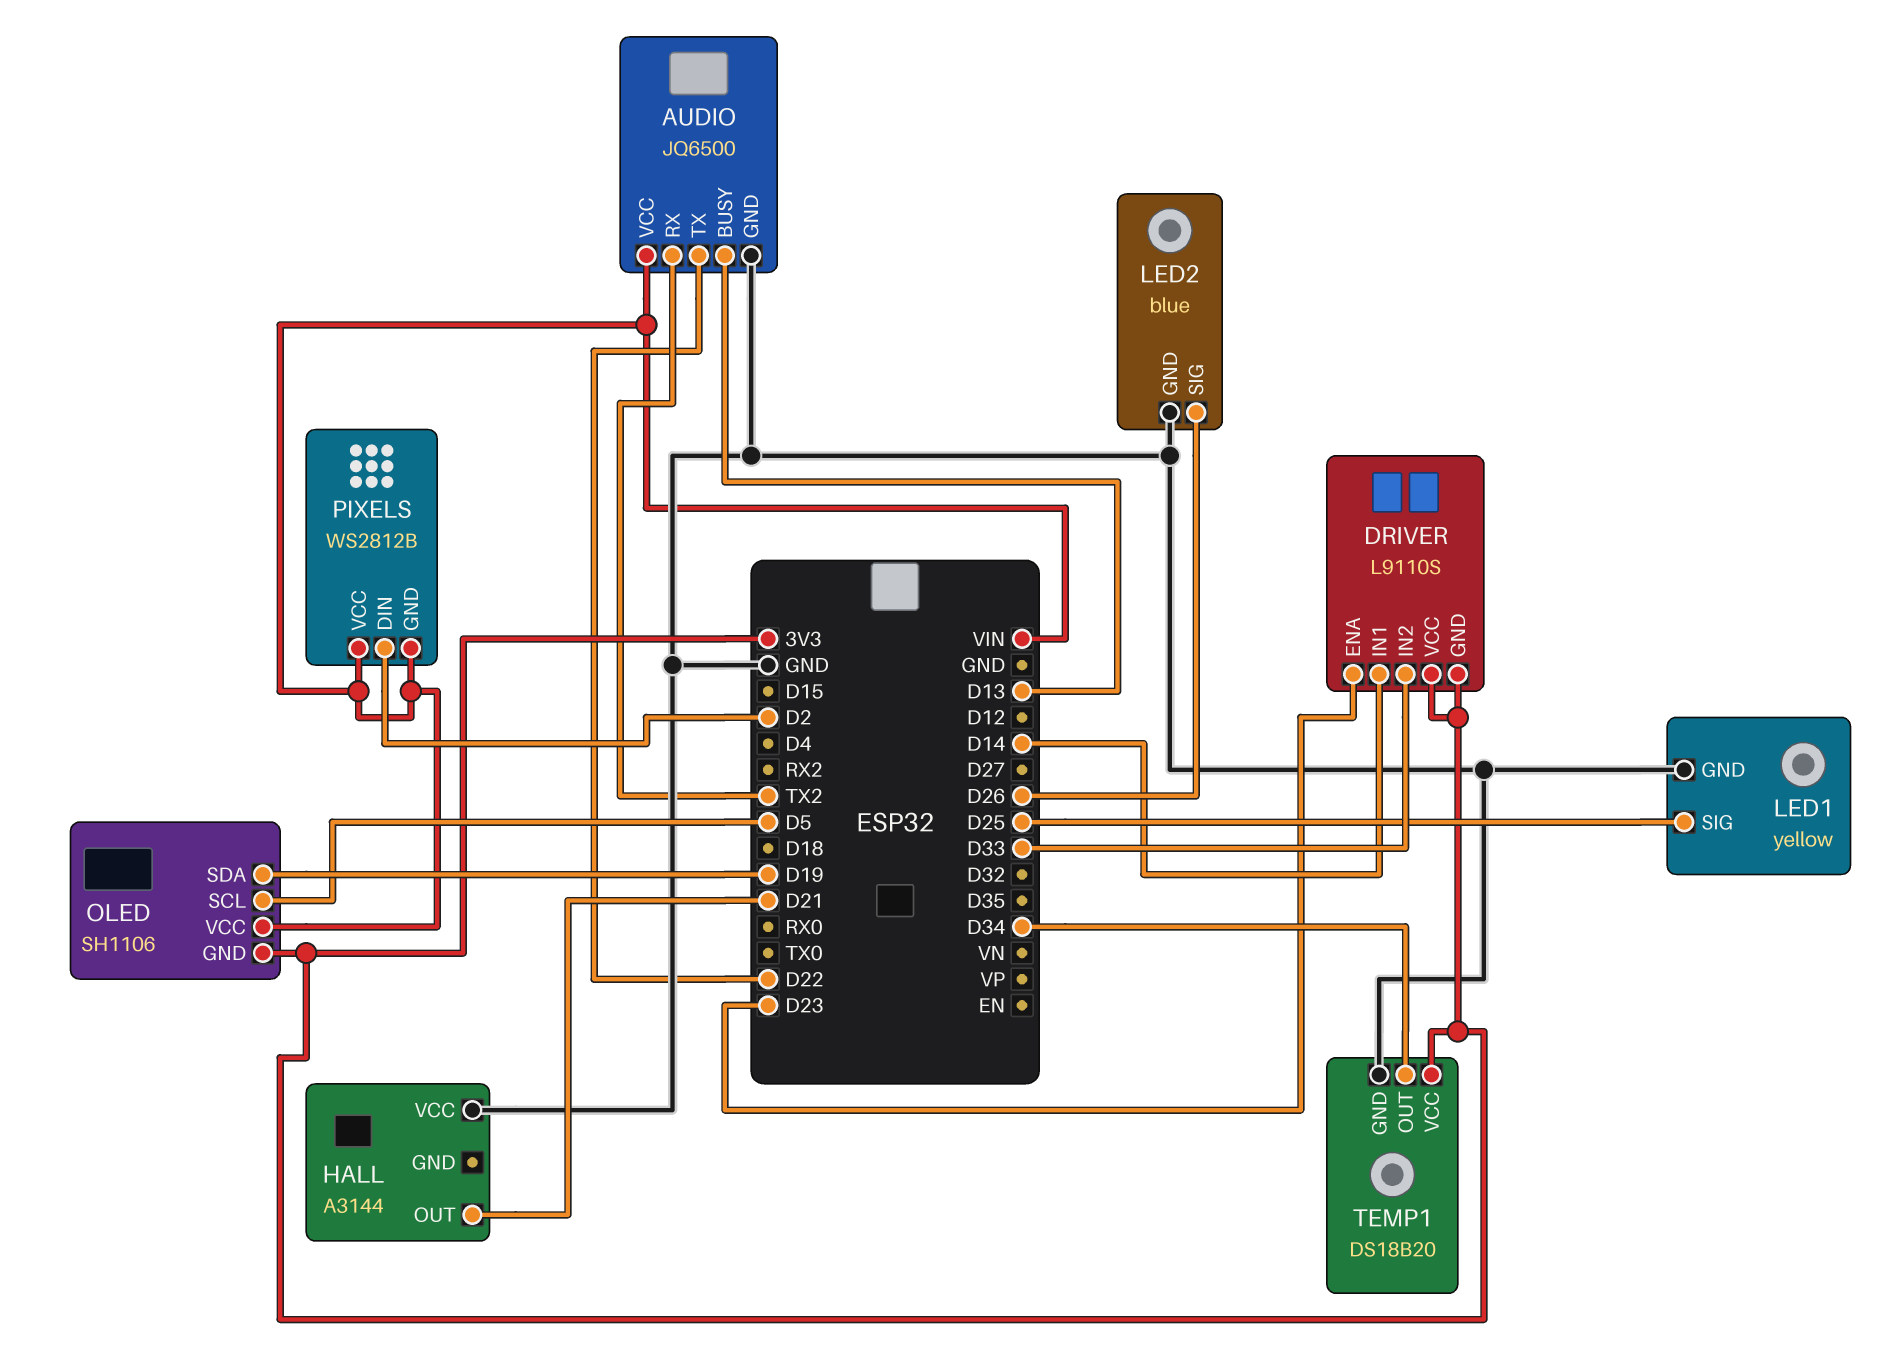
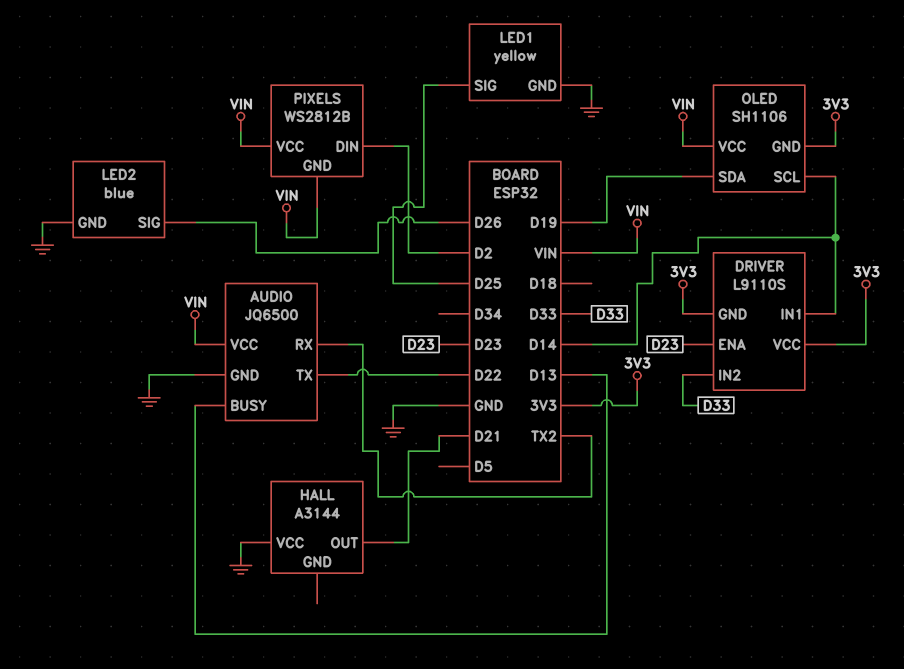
OLED pin SCL: D5 -> D14
TEMP1: DS18B20 -> none
TEMP1 pin GND: GND -> none
TEMP1 pin OUT: D34 -> none
TEMP1 pin VCC: 3V3 -> none

